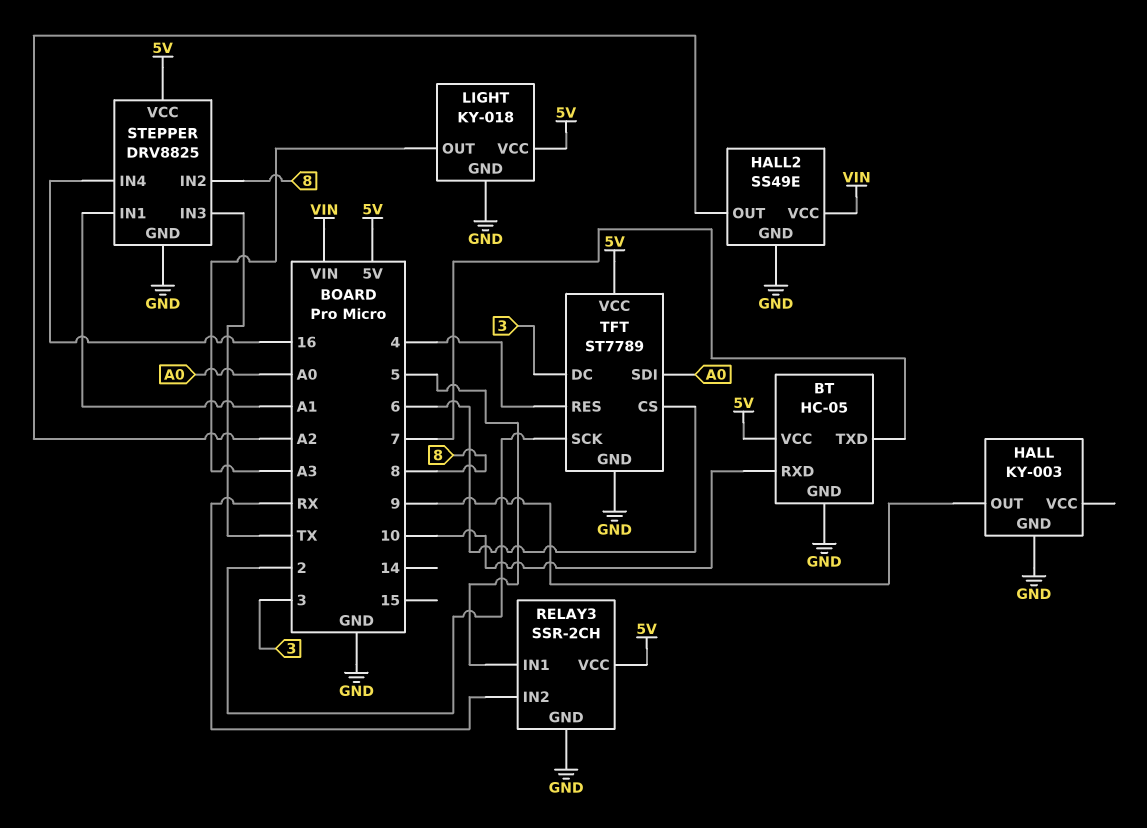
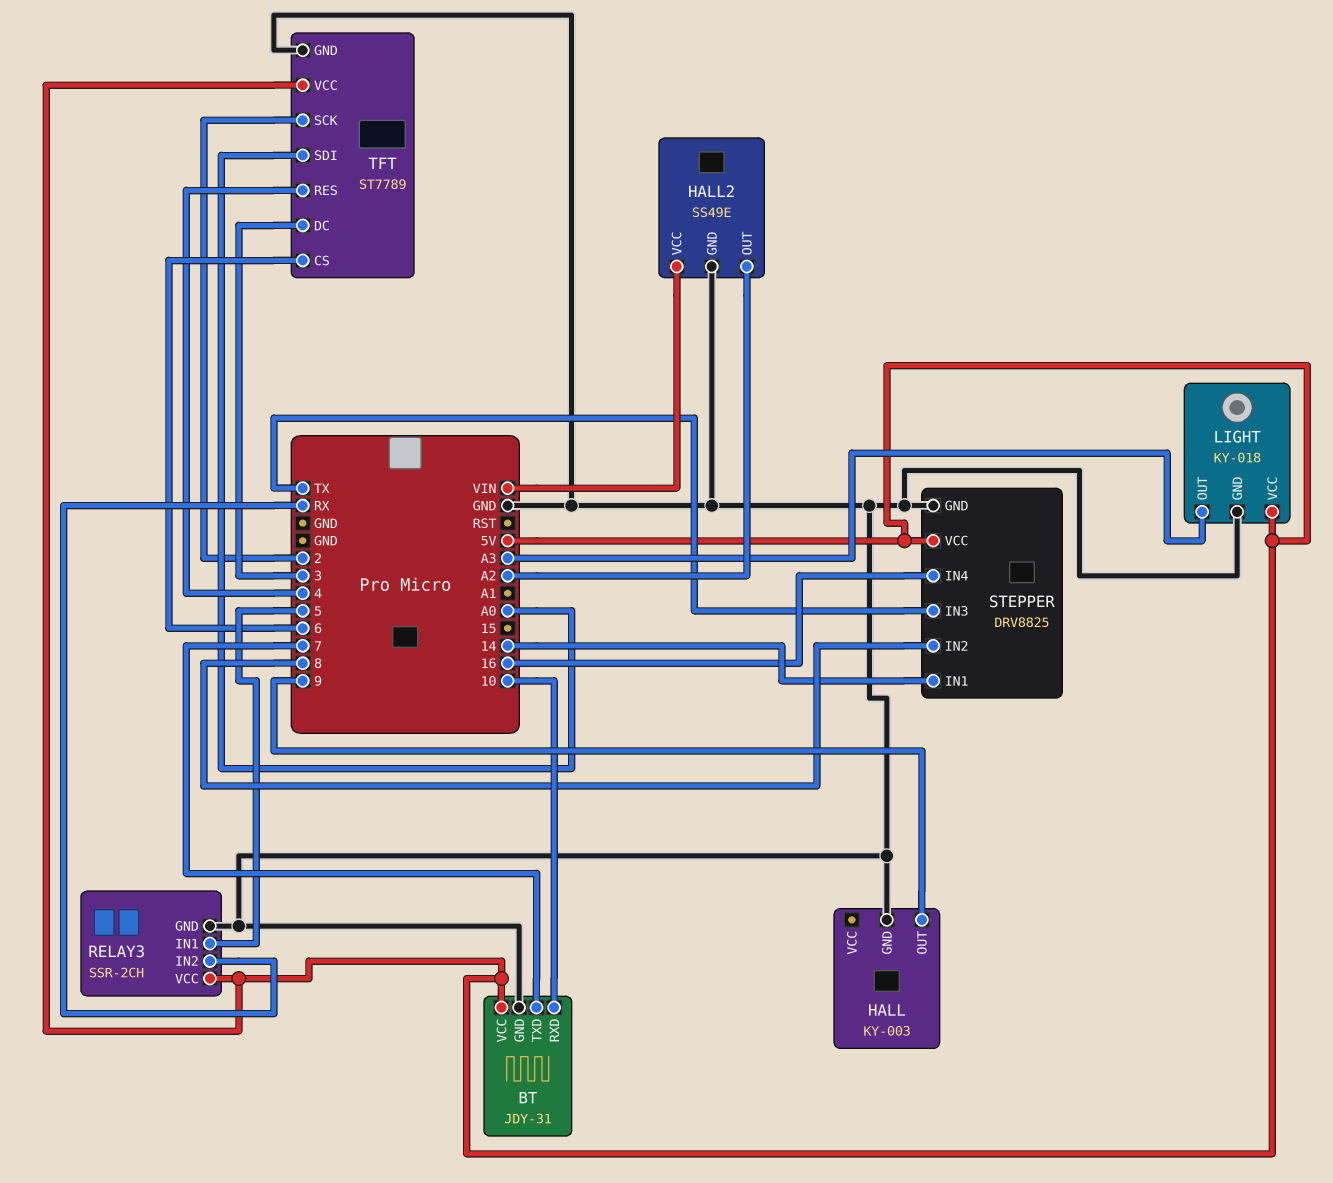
BT: HC-05 -> JDY-31
STEPPER pin IN1: A1 -> 14

